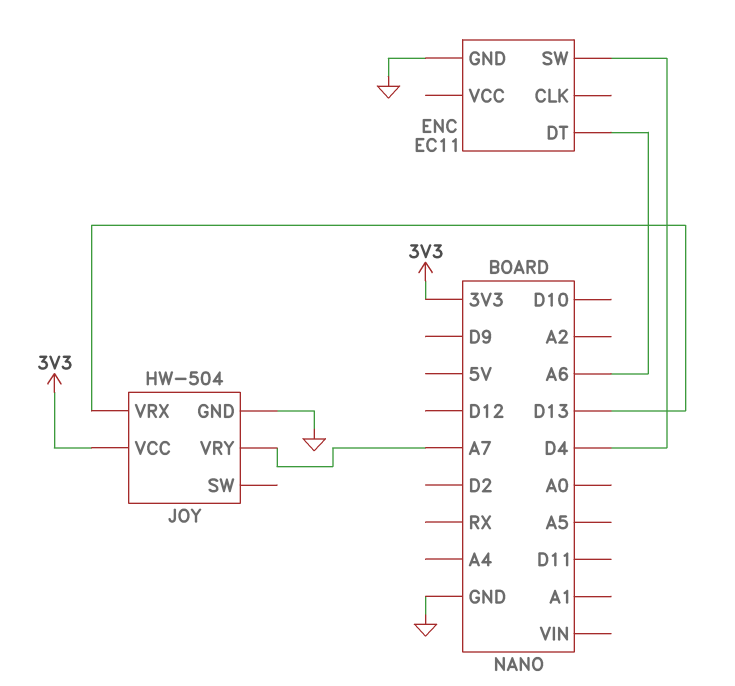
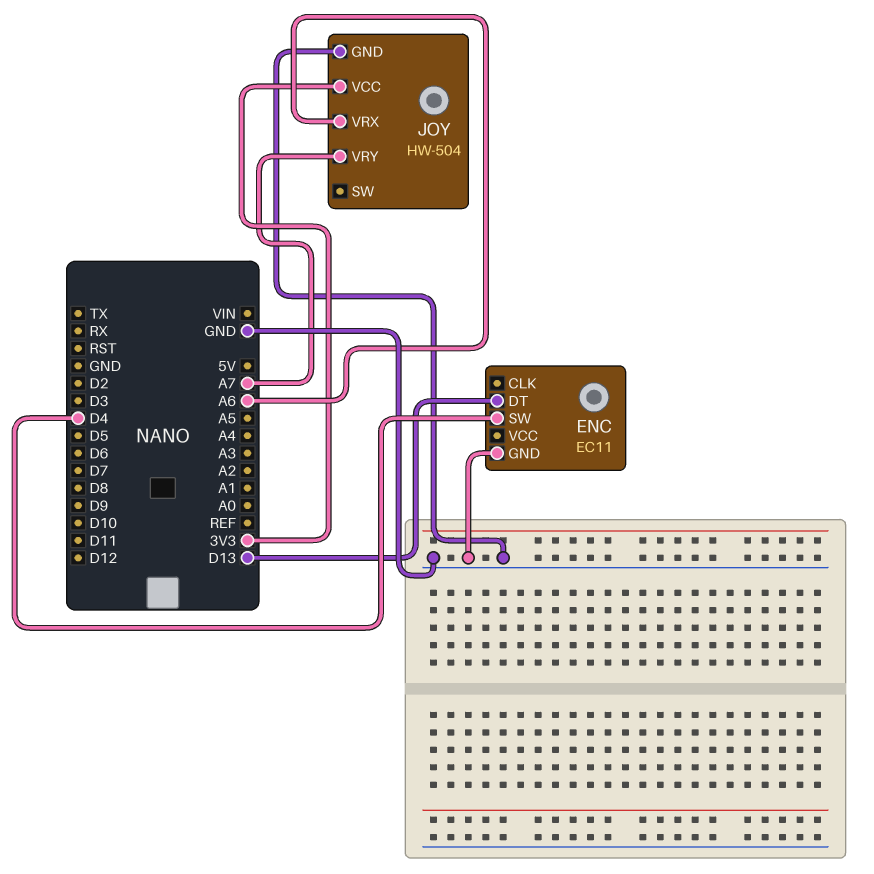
ENC pin DT: A6 -> D13
JOY pin VRX: D13 -> A6

